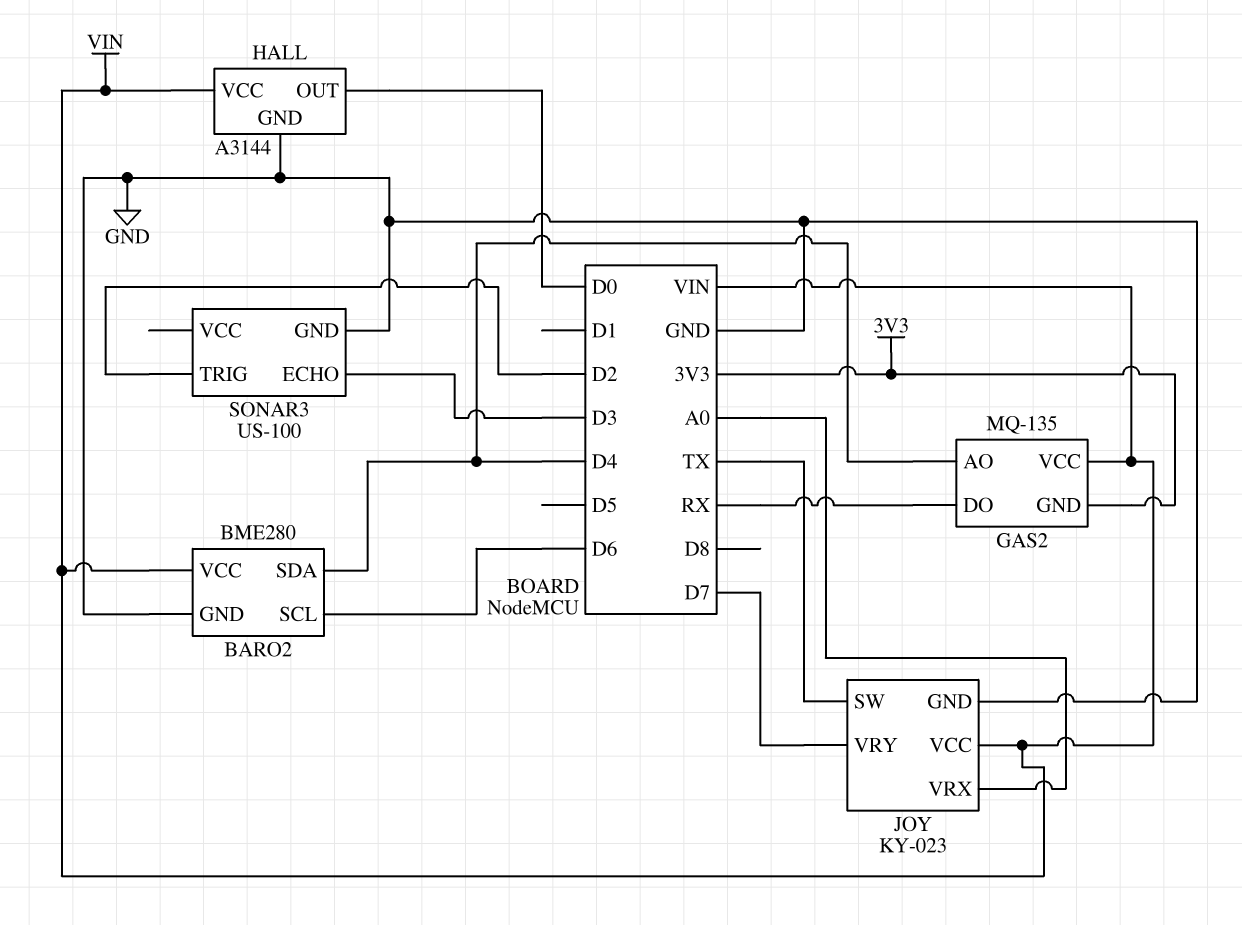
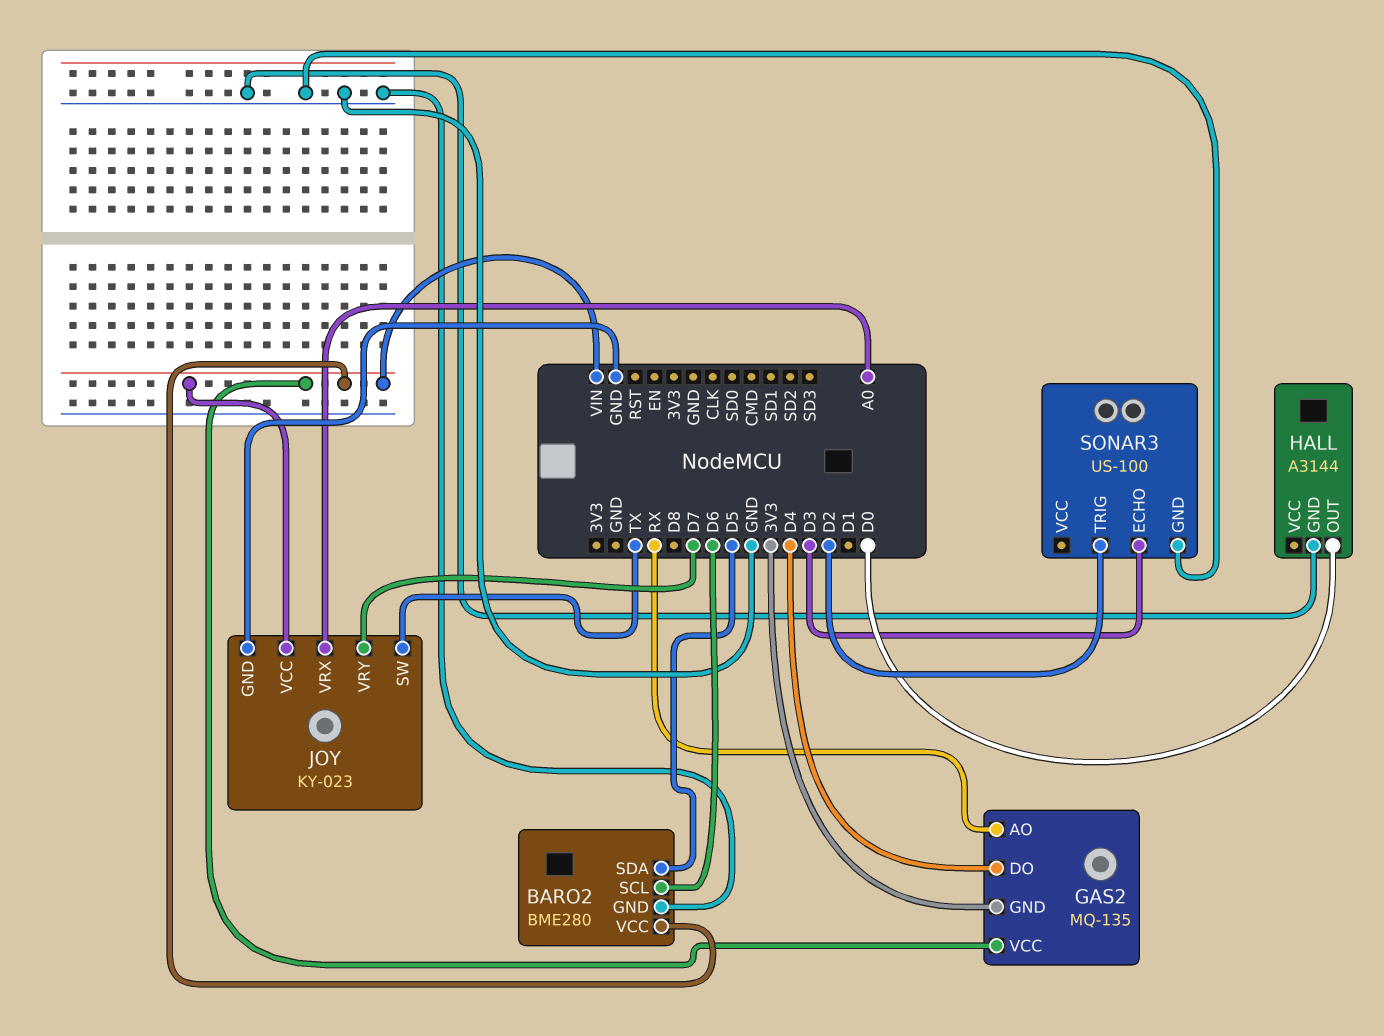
BARO2 pin SDA: D4 -> D5
GAS2 pin AO: D4 -> RX
GAS2 pin DO: RX -> D4
HALL pin VCC: VIN -> none

